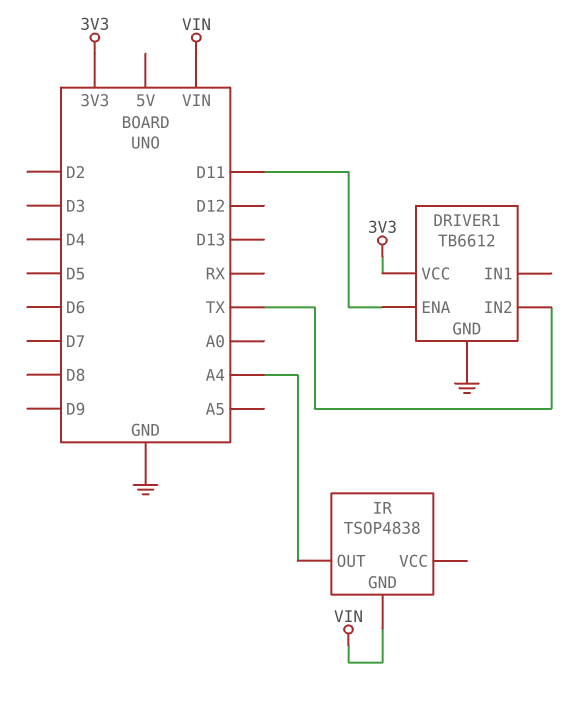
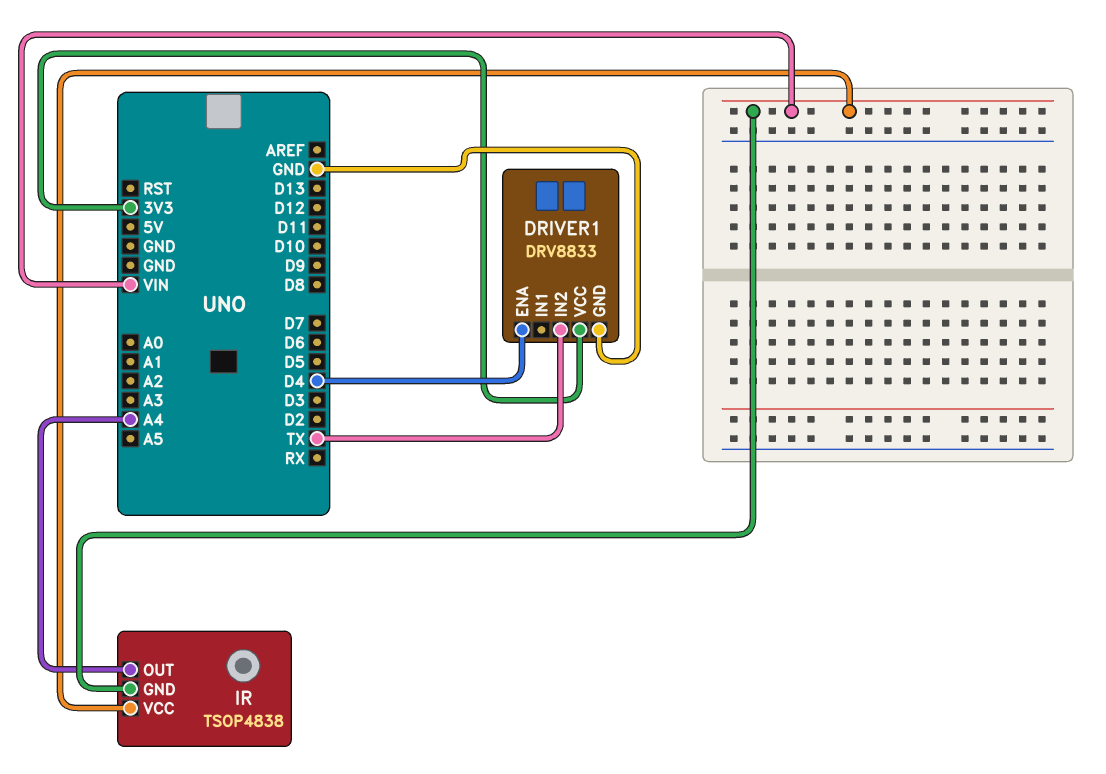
DRIVER1: TB6612 -> DRV8833
DRIVER1 pin ENA: D11 -> D4
IR pin VCC: none -> VIN

